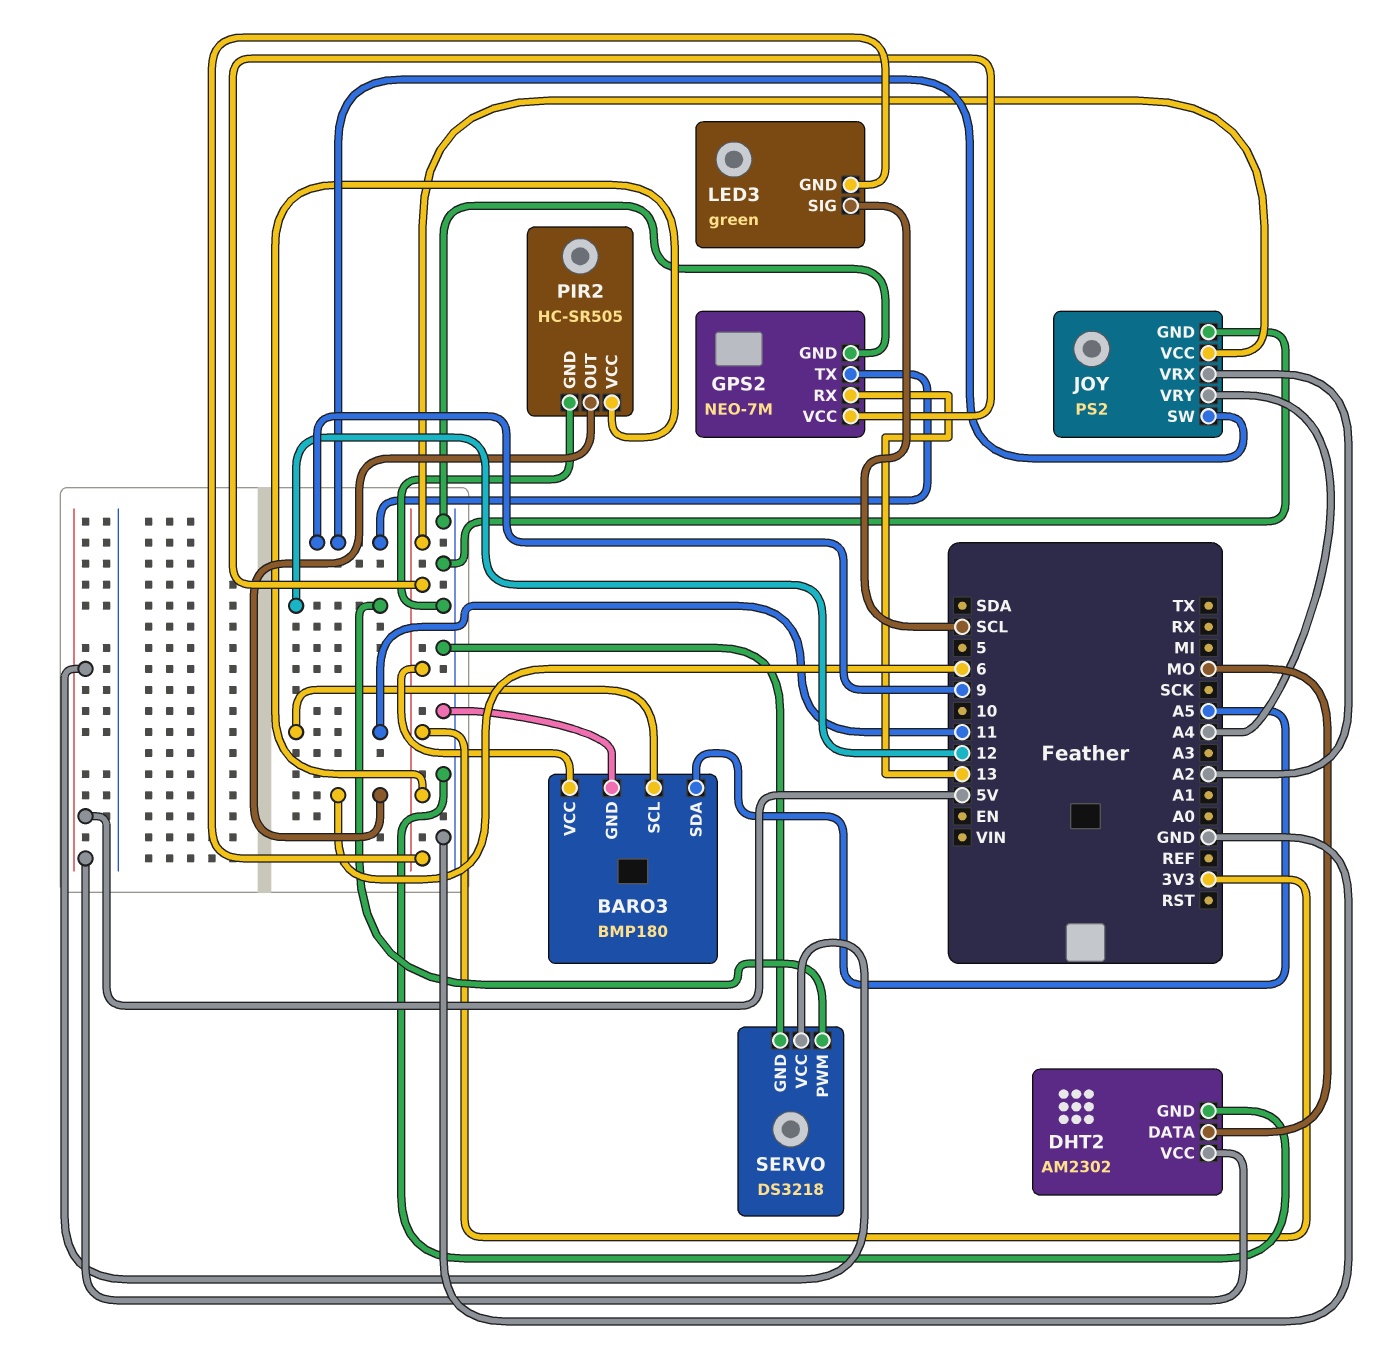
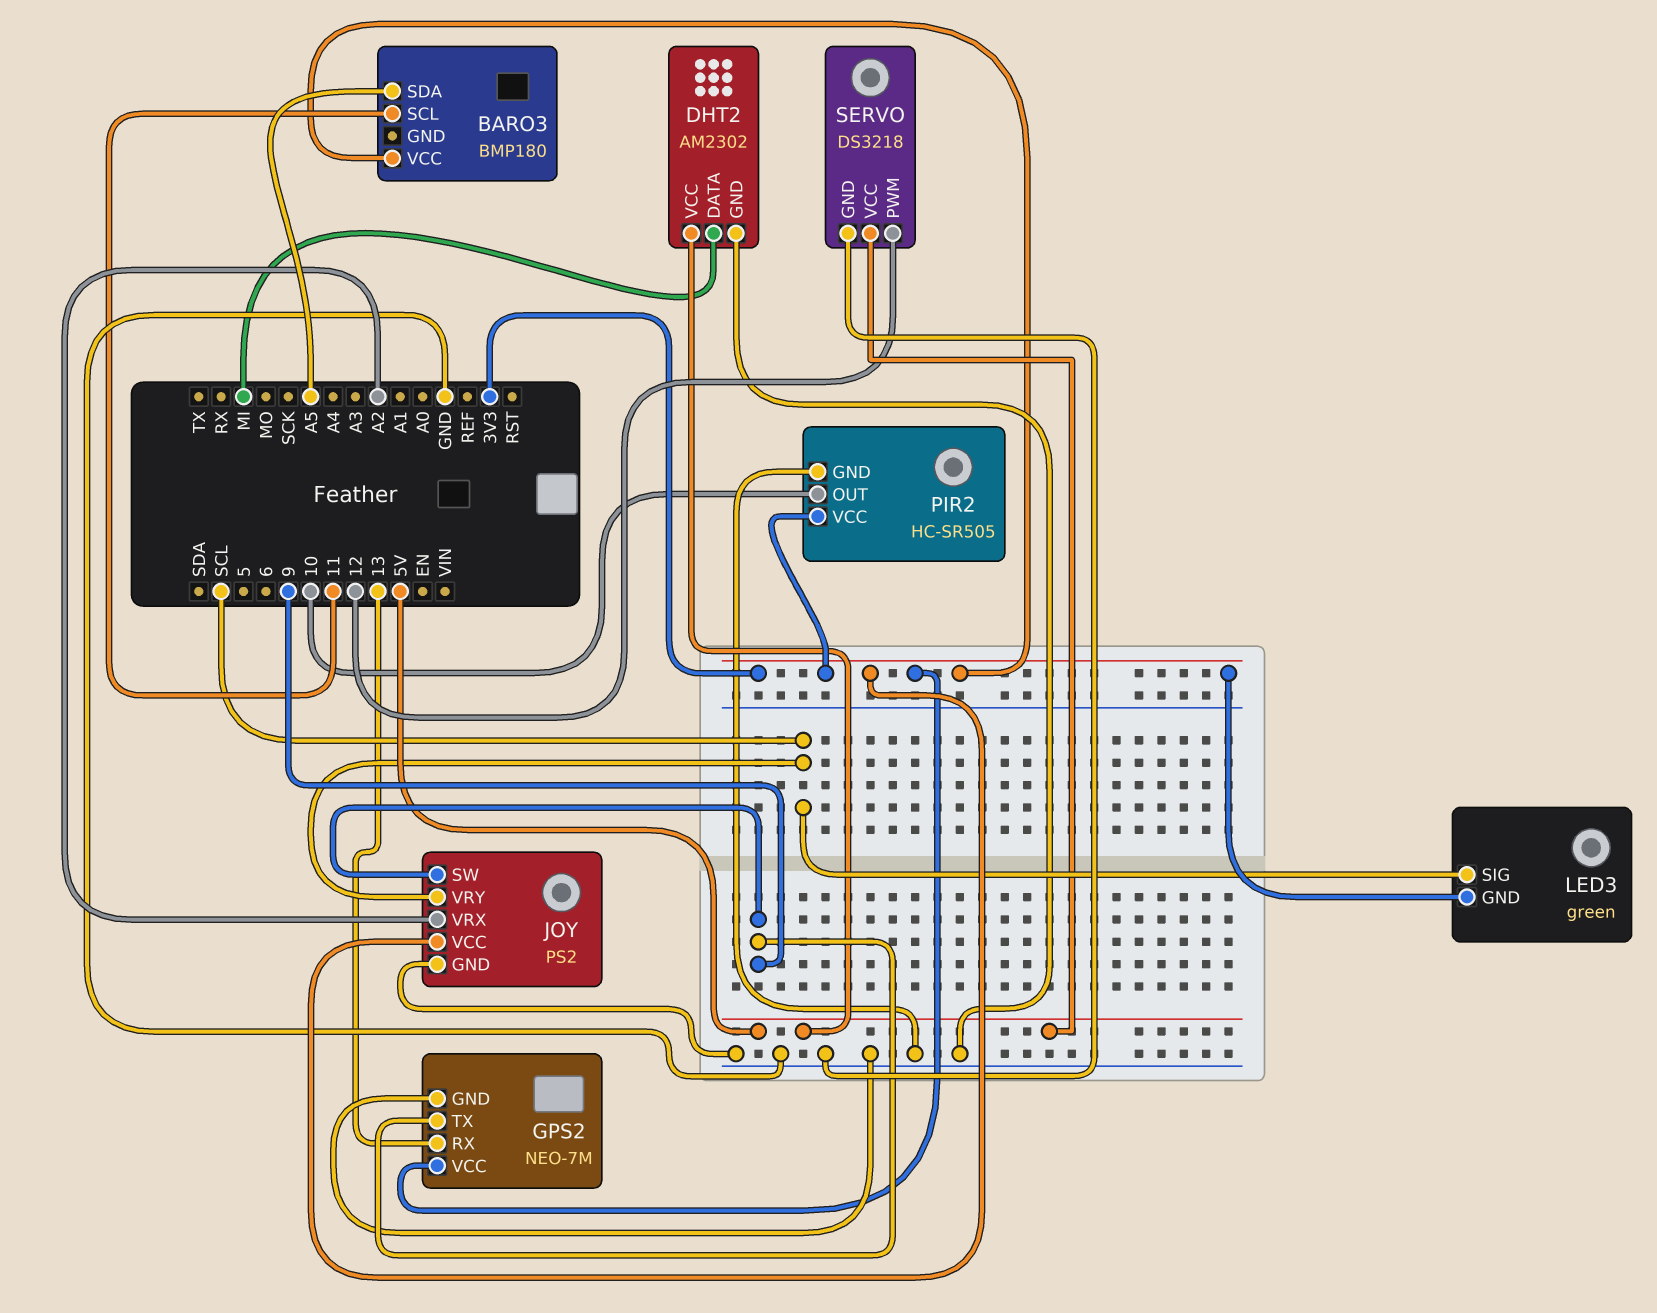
BARO3 pin GND: GND -> none
DHT2 pin DATA: MO -> MI
JOY pin VRY: A4 -> SCL
PIR2 pin OUT: 6 -> 10

